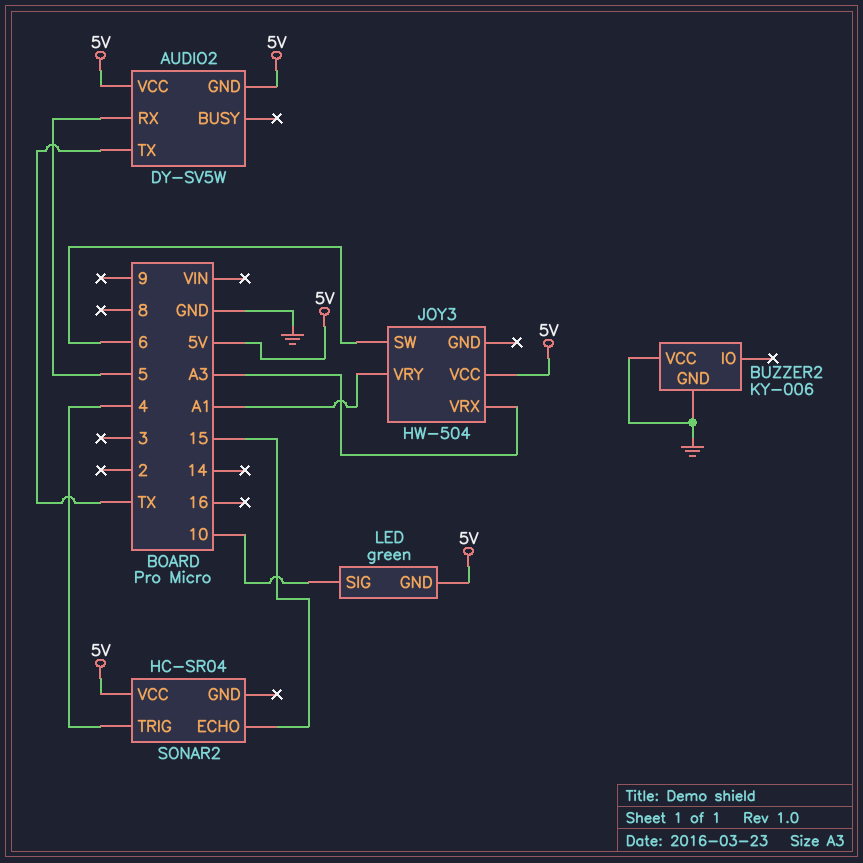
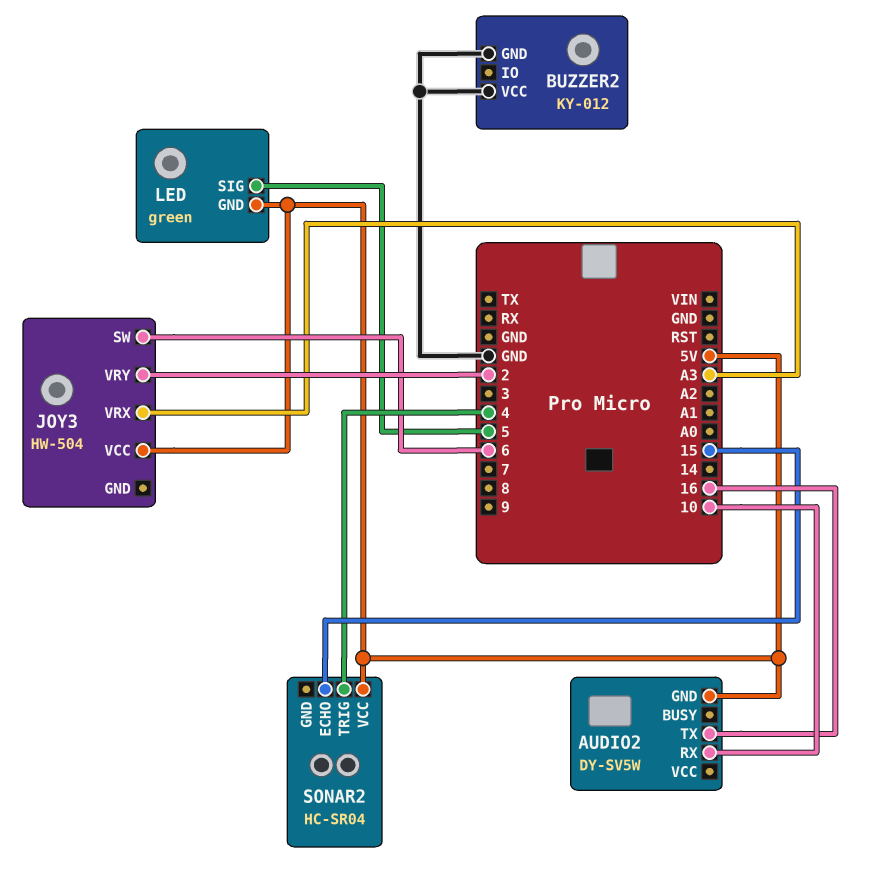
AUDIO2 pin RX: 5 -> 10
AUDIO2 pin TX: TX -> 16
AUDIO2 pin VCC: 5V -> none
BUZZER2: KY-006 -> KY-012
JOY3 pin VRY: A1 -> 2
LED pin SIG: 10 -> 5

